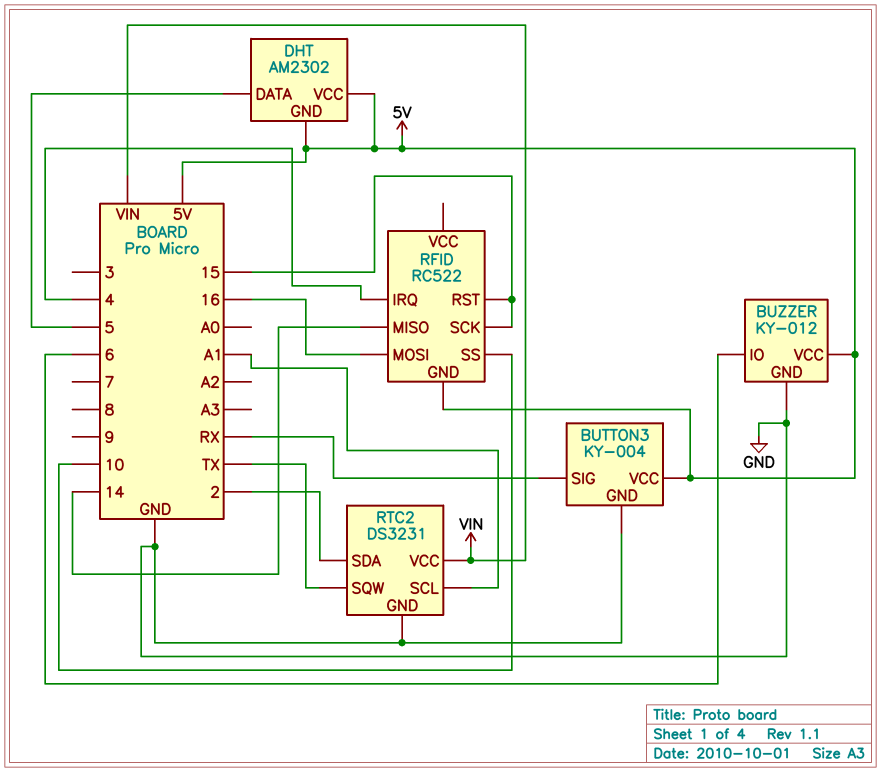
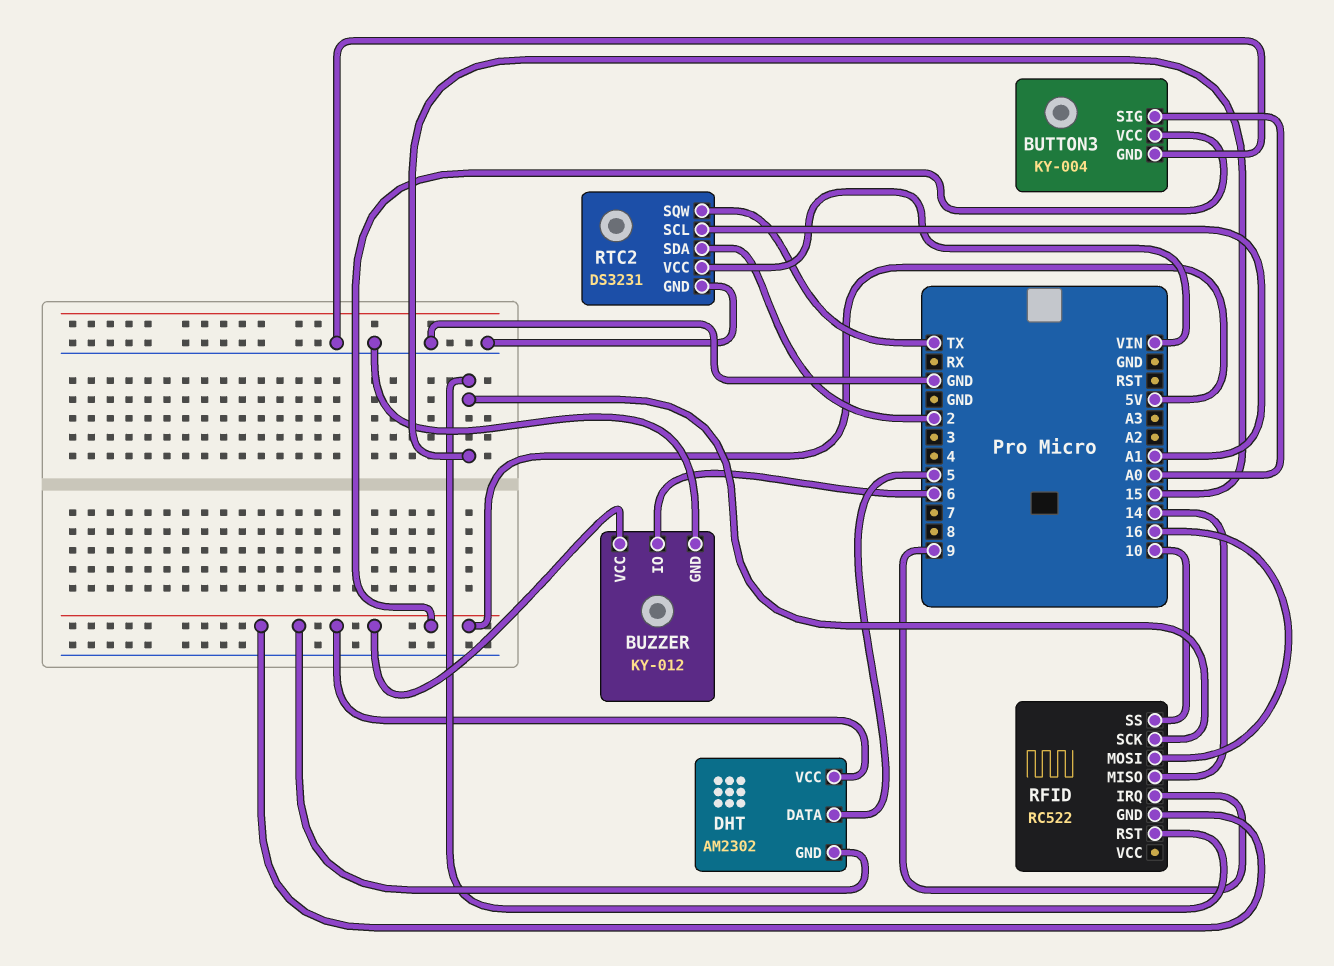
BUTTON3 pin SIG: RX -> A0
RFID pin IRQ: 4 -> 9

